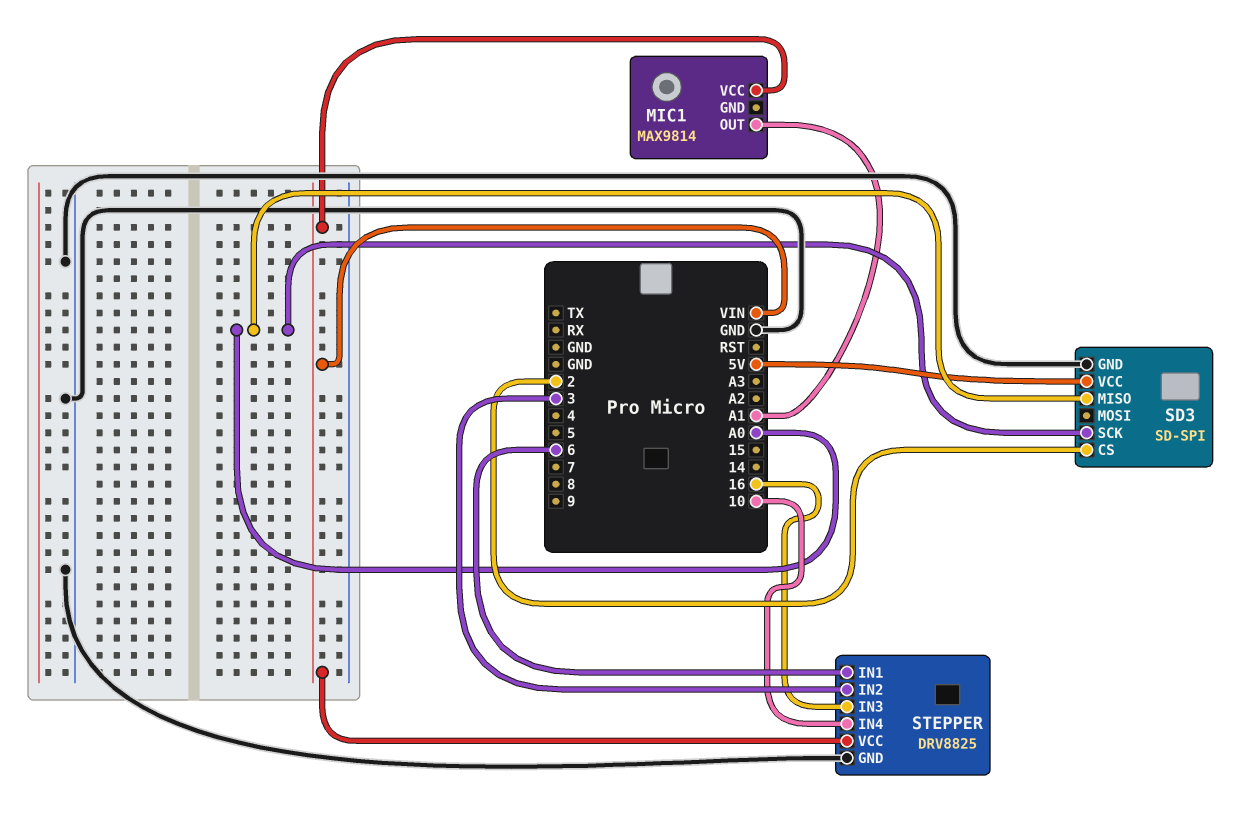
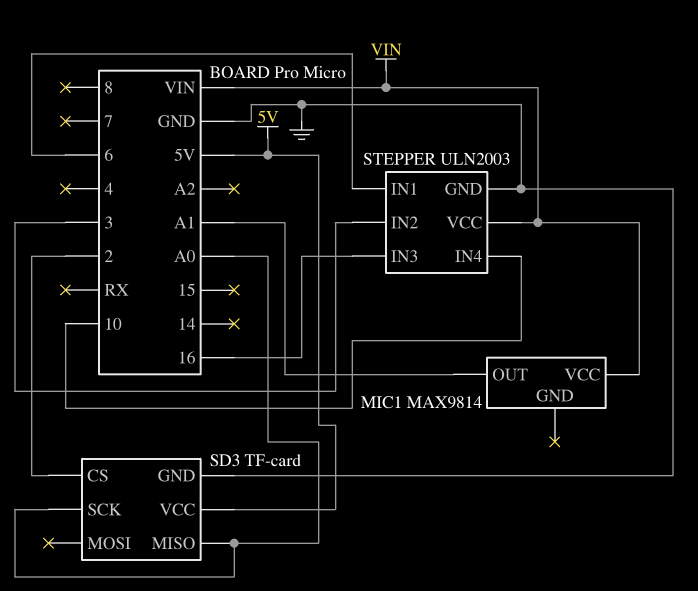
SD3: SD-SPI -> TF-card
STEPPER: DRV8825 -> ULN2003

